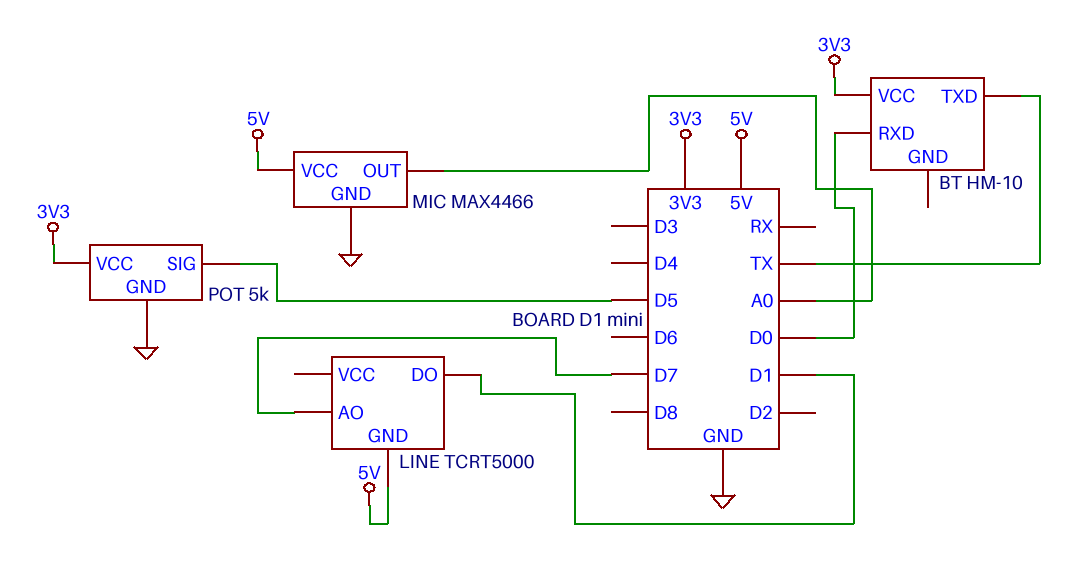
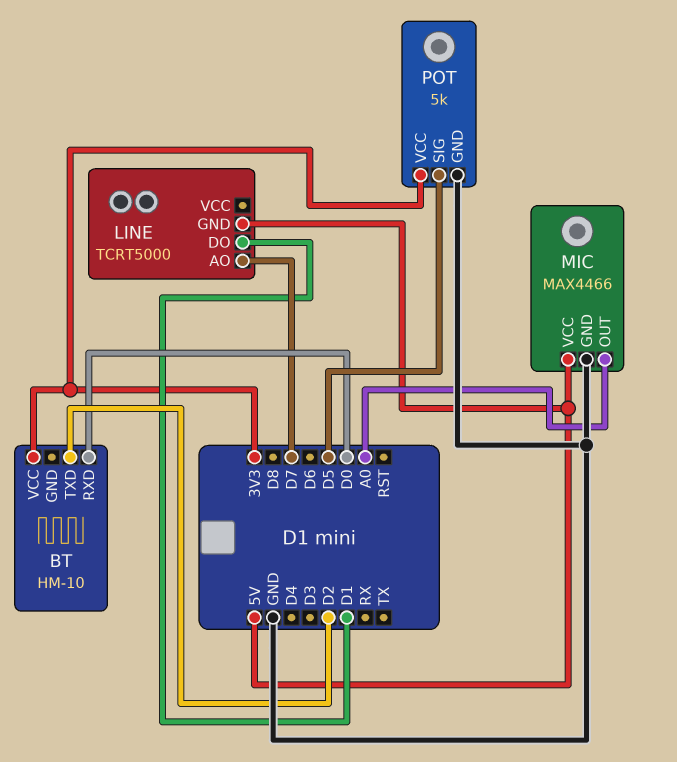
BT pin TXD: TX -> D2

